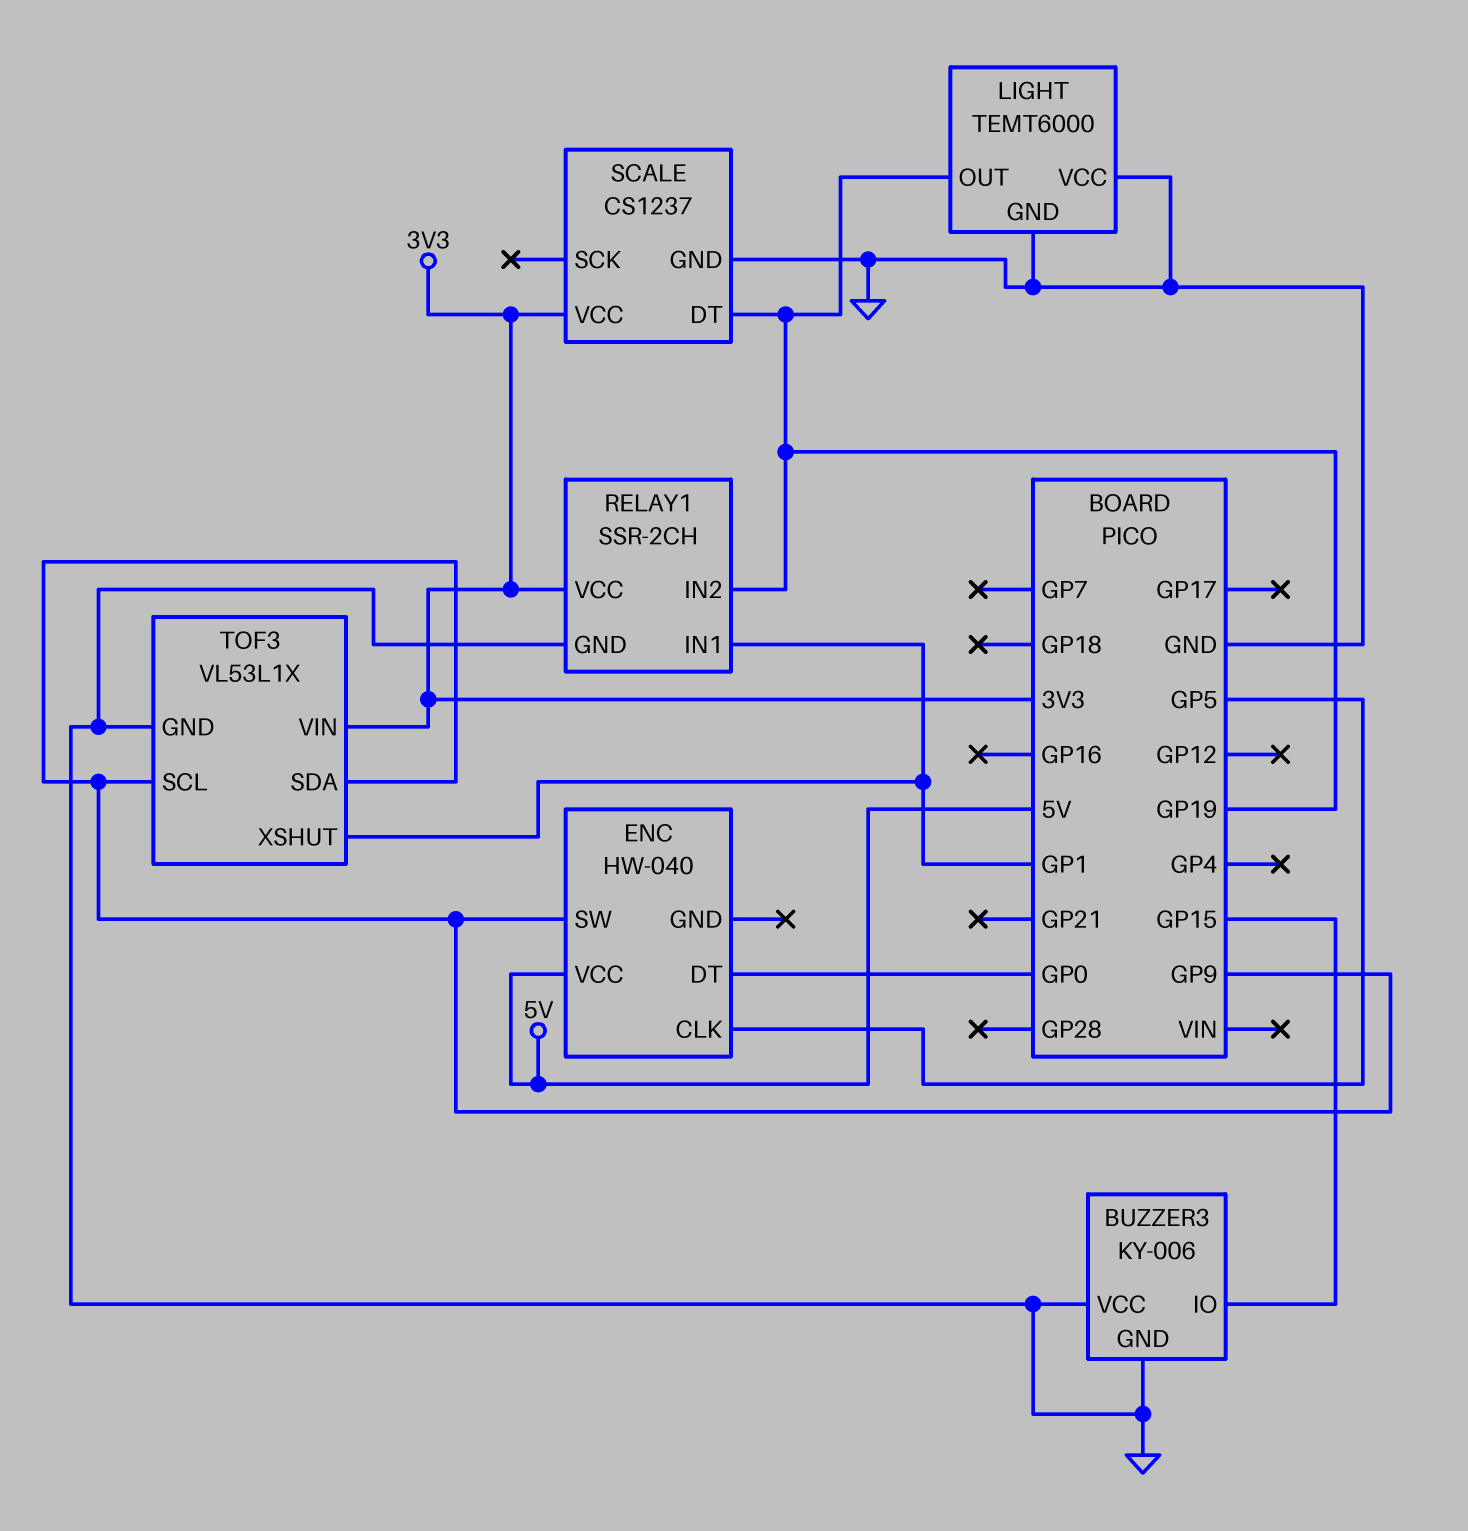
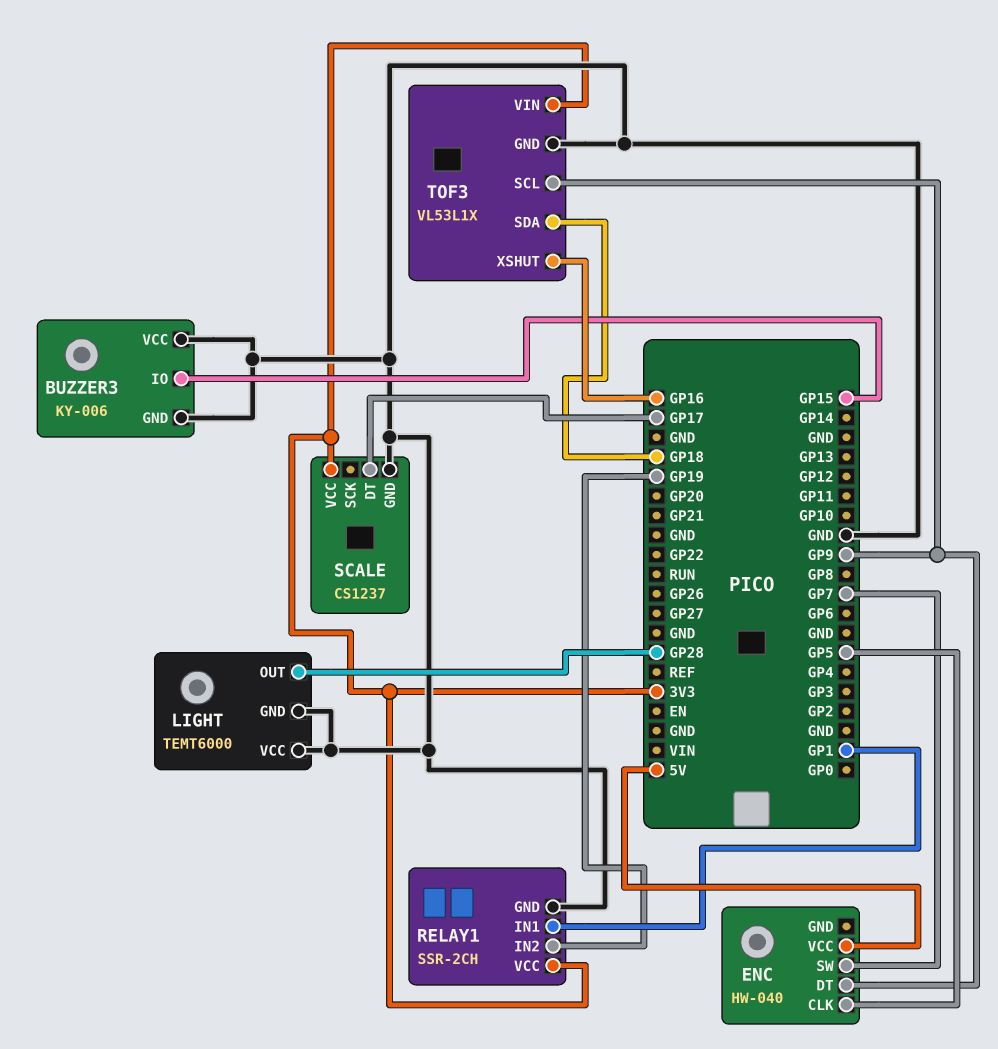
ENC pin DT: GP0 -> GP9
ENC pin SW: GP9 -> GP7
LIGHT pin OUT: GP19 -> GP28
SCALE pin DT: GP19 -> GP17
TOF3 pin SDA: GP9 -> GP18
TOF3 pin XSHUT: GP1 -> GP16

